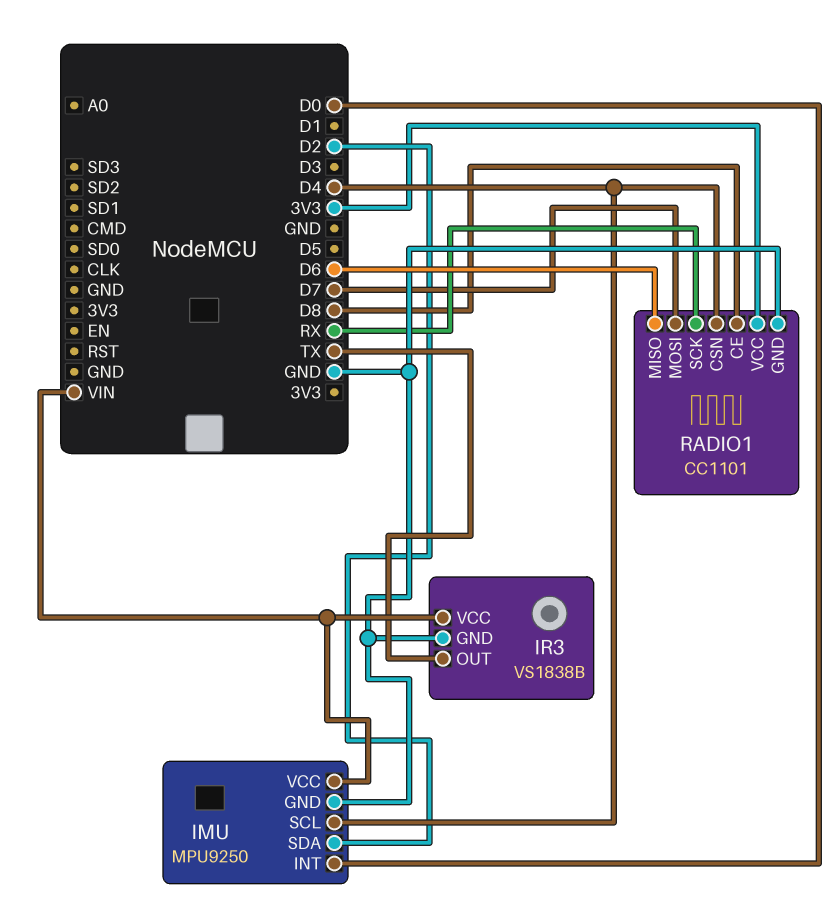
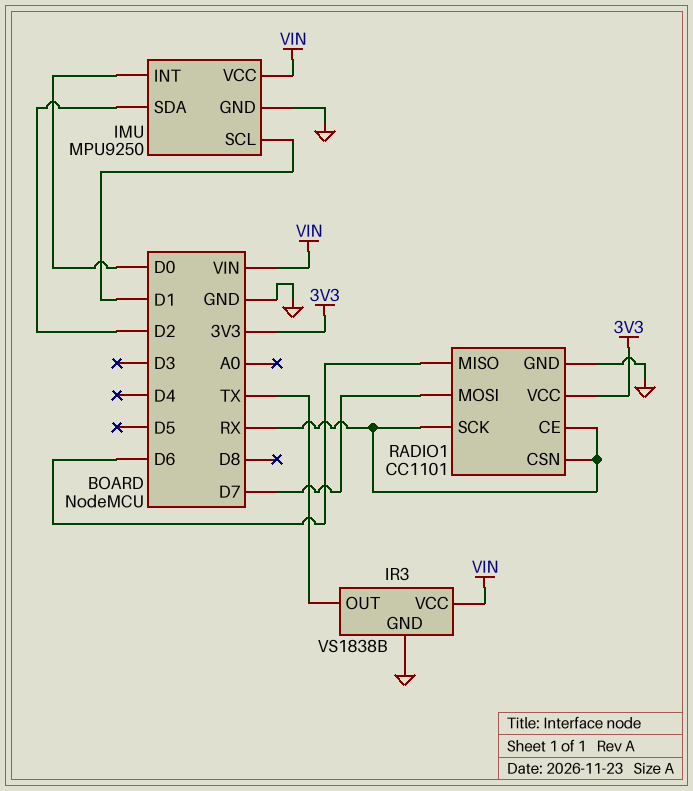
IMU pin SCL: D4 -> D1
RADIO1 pin CE: D8 -> RX
RADIO1 pin CSN: D4 -> RX

